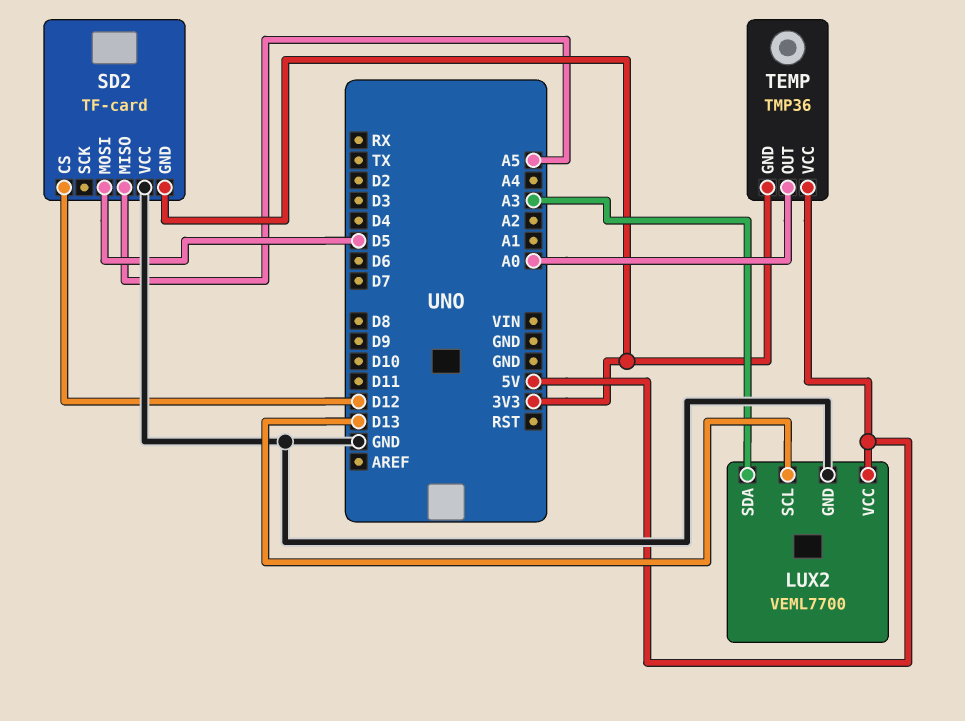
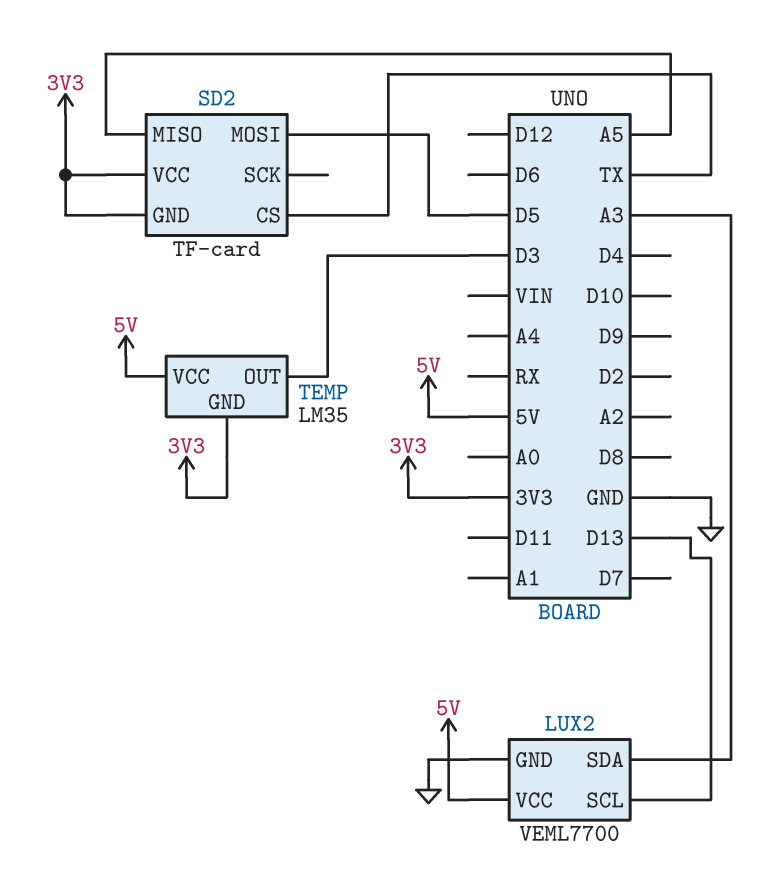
SD2 pin CS: D12 -> TX
SD2 pin VCC: GND -> 3V3
TEMP: TMP36 -> LM35
TEMP pin OUT: A0 -> D3

